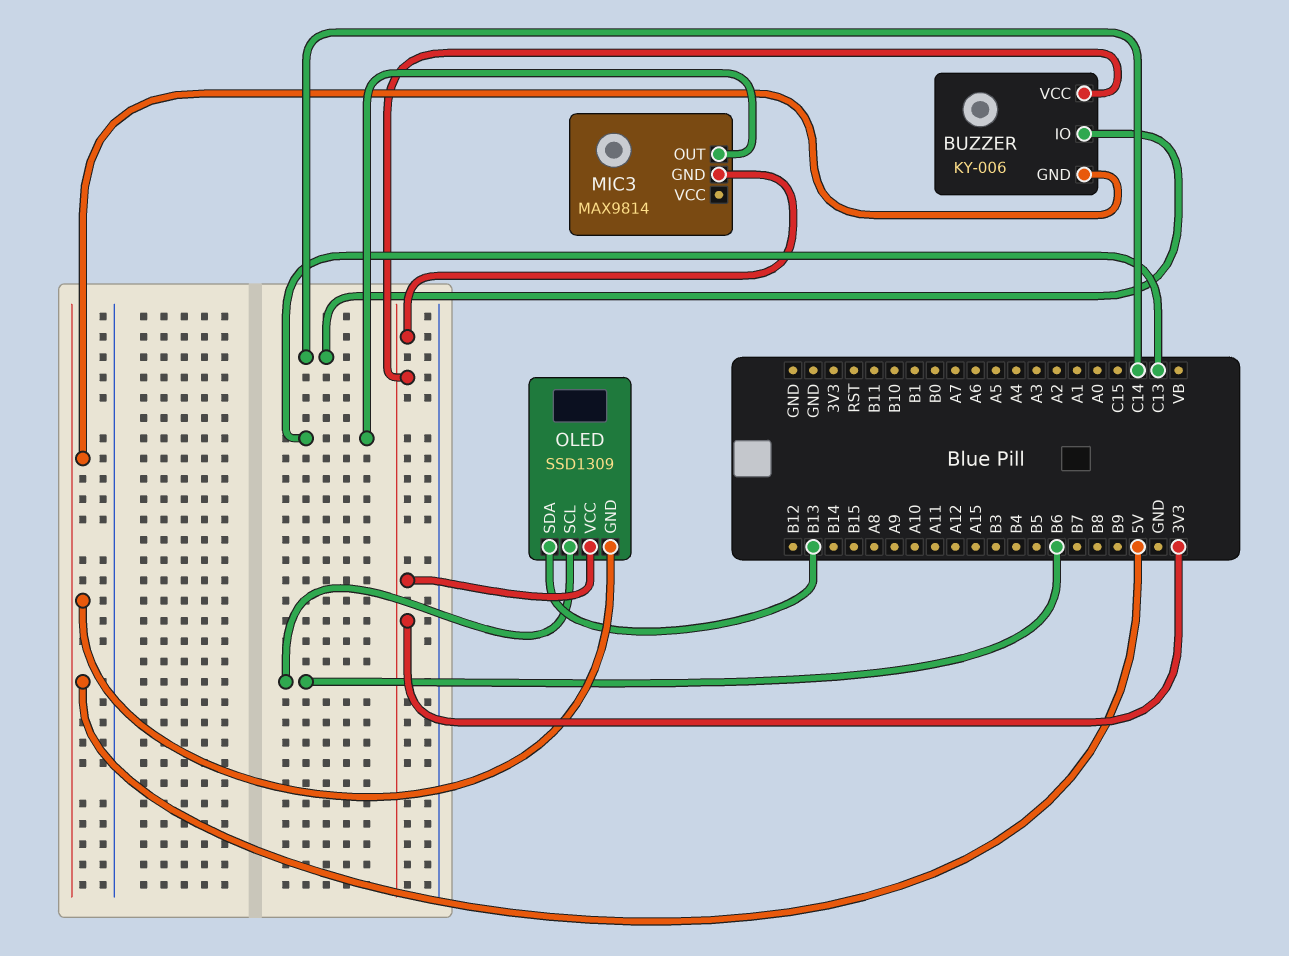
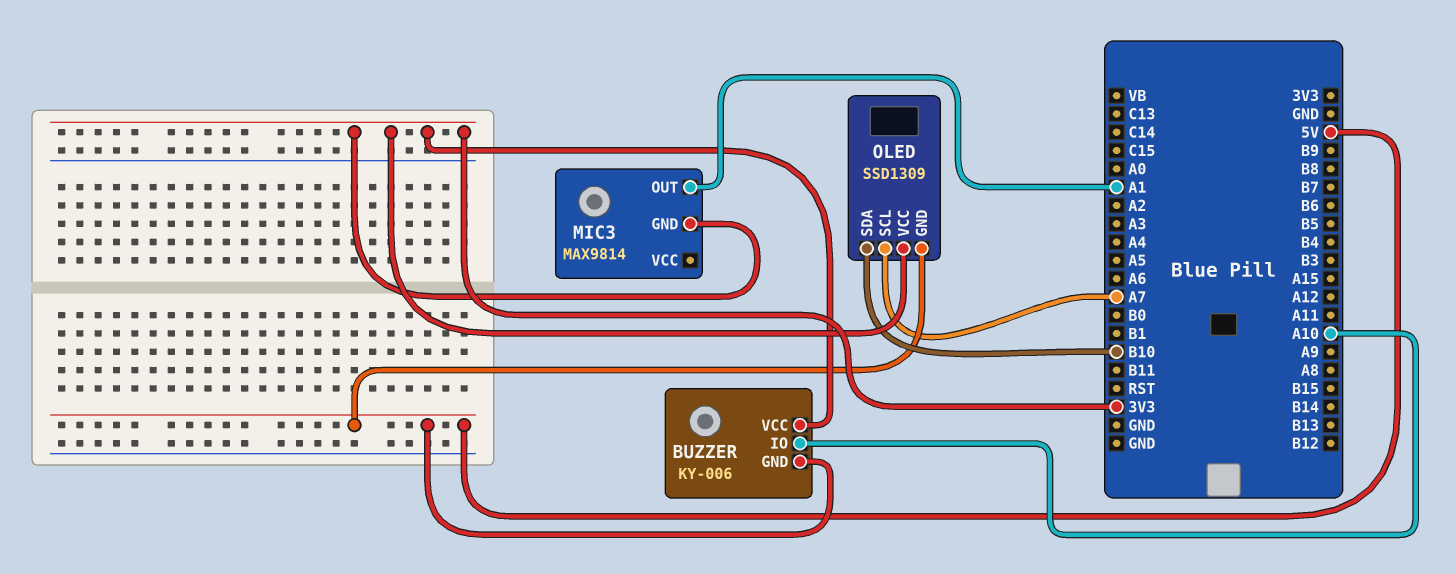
BUZZER pin IO: C14 -> A10
MIC3 pin OUT: C13 -> A1
OLED pin SCL: B6 -> A7
OLED pin SDA: B13 -> B10

